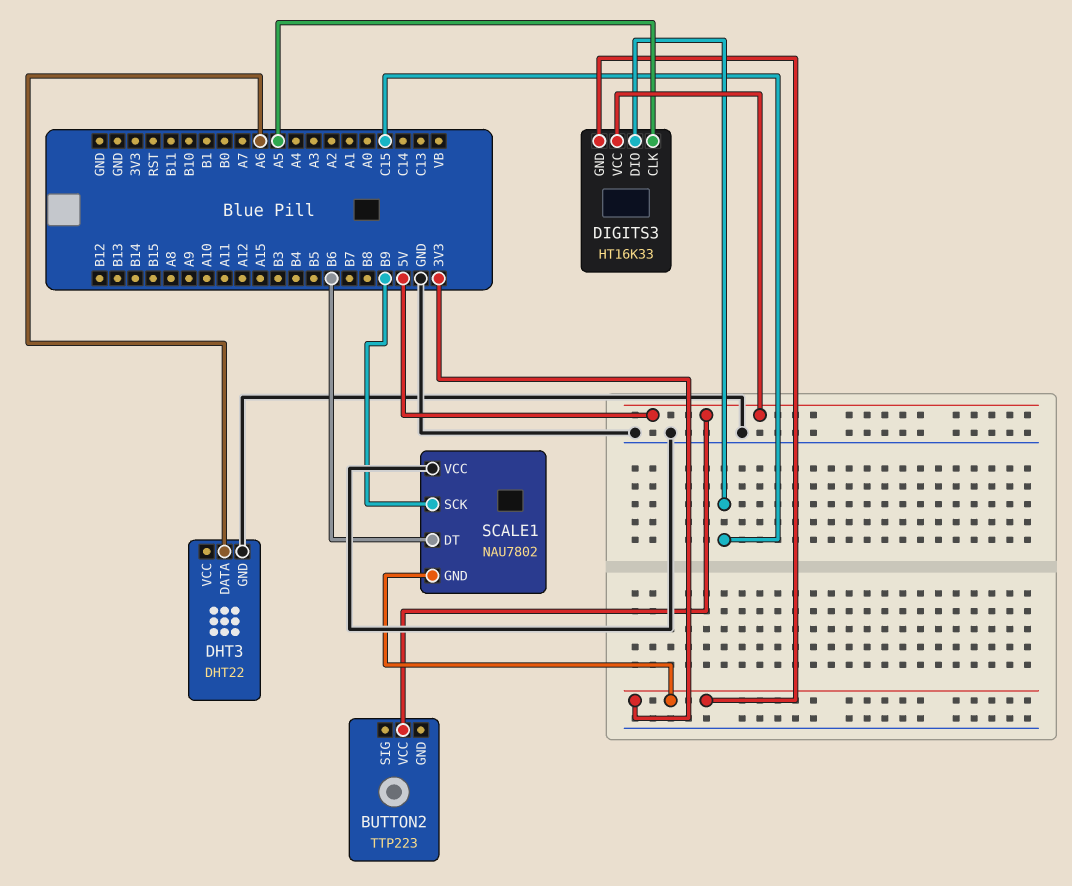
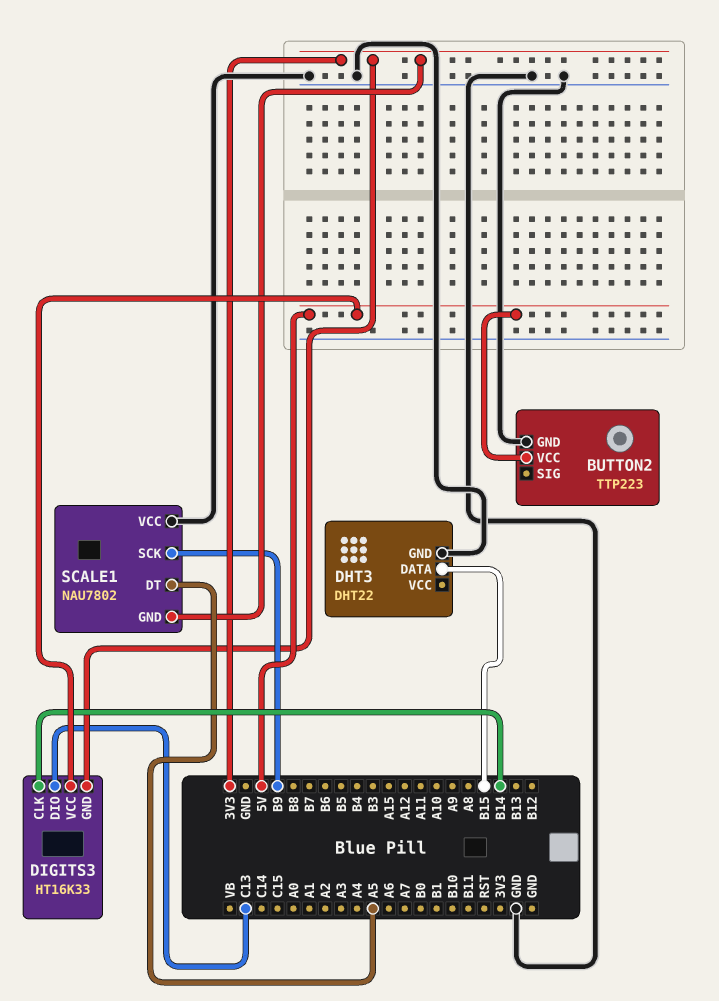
BUTTON2 pin GND: none -> GND
DHT3 pin DATA: A6 -> B15
DIGITS3 pin CLK: A5 -> B14
DIGITS3 pin DIO: C15 -> C13
SCALE1 pin DT: B6 -> A5

